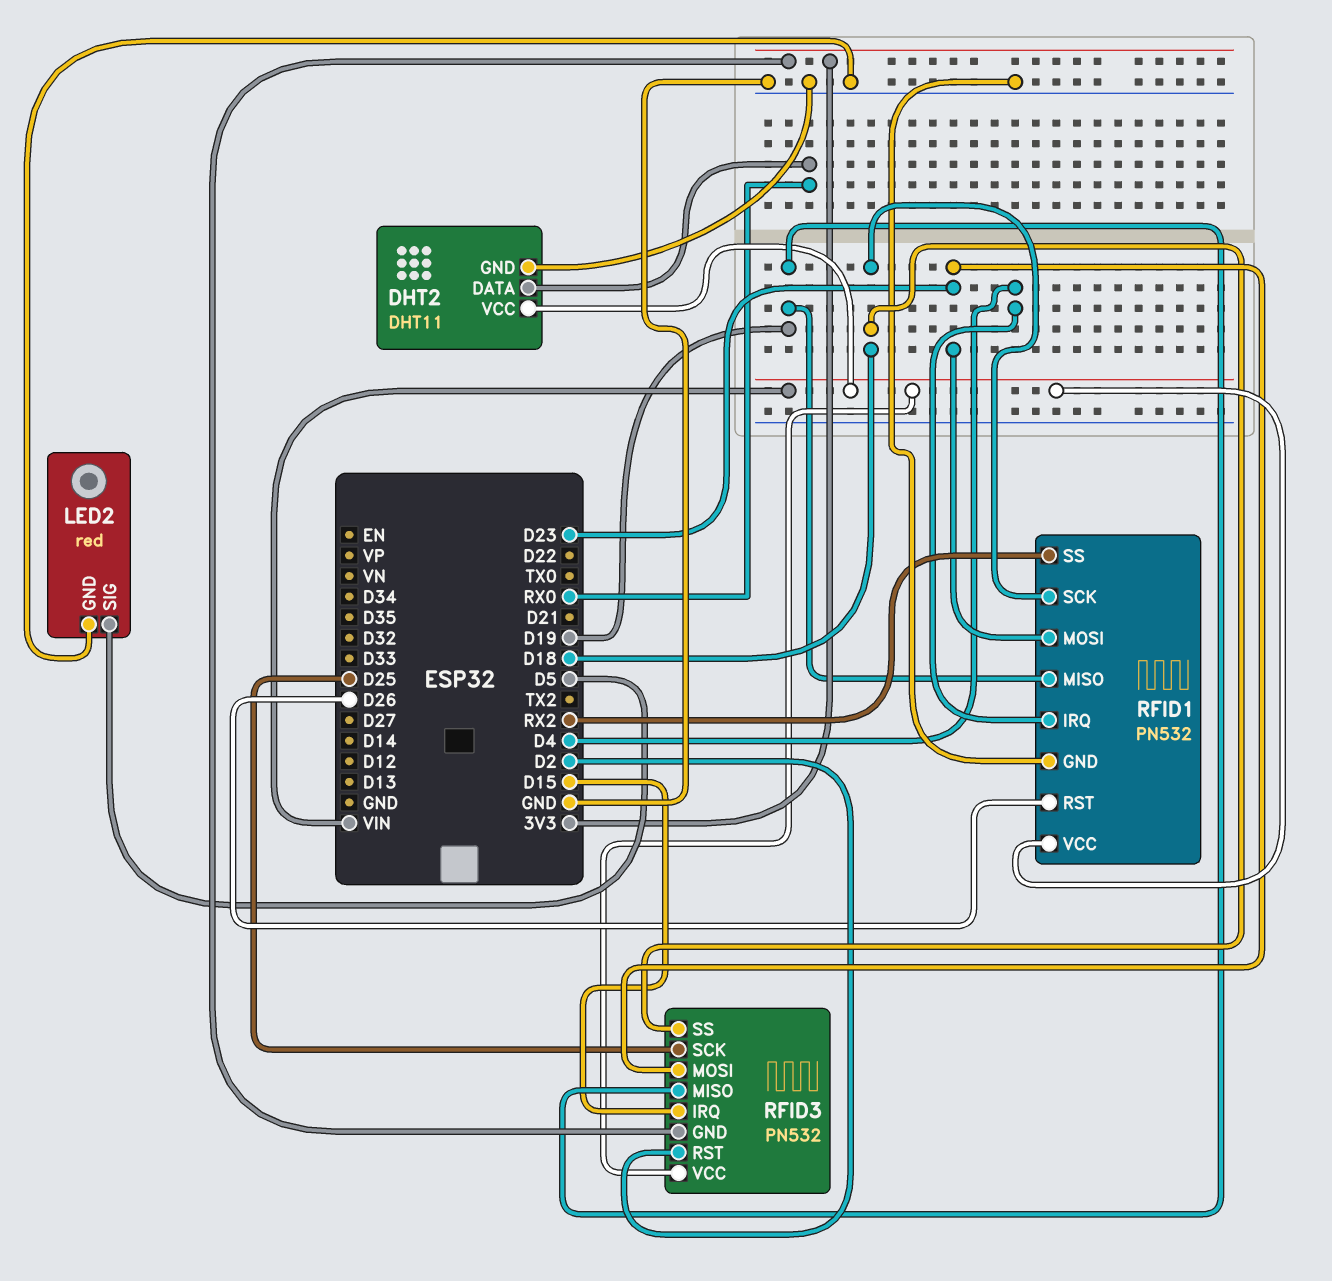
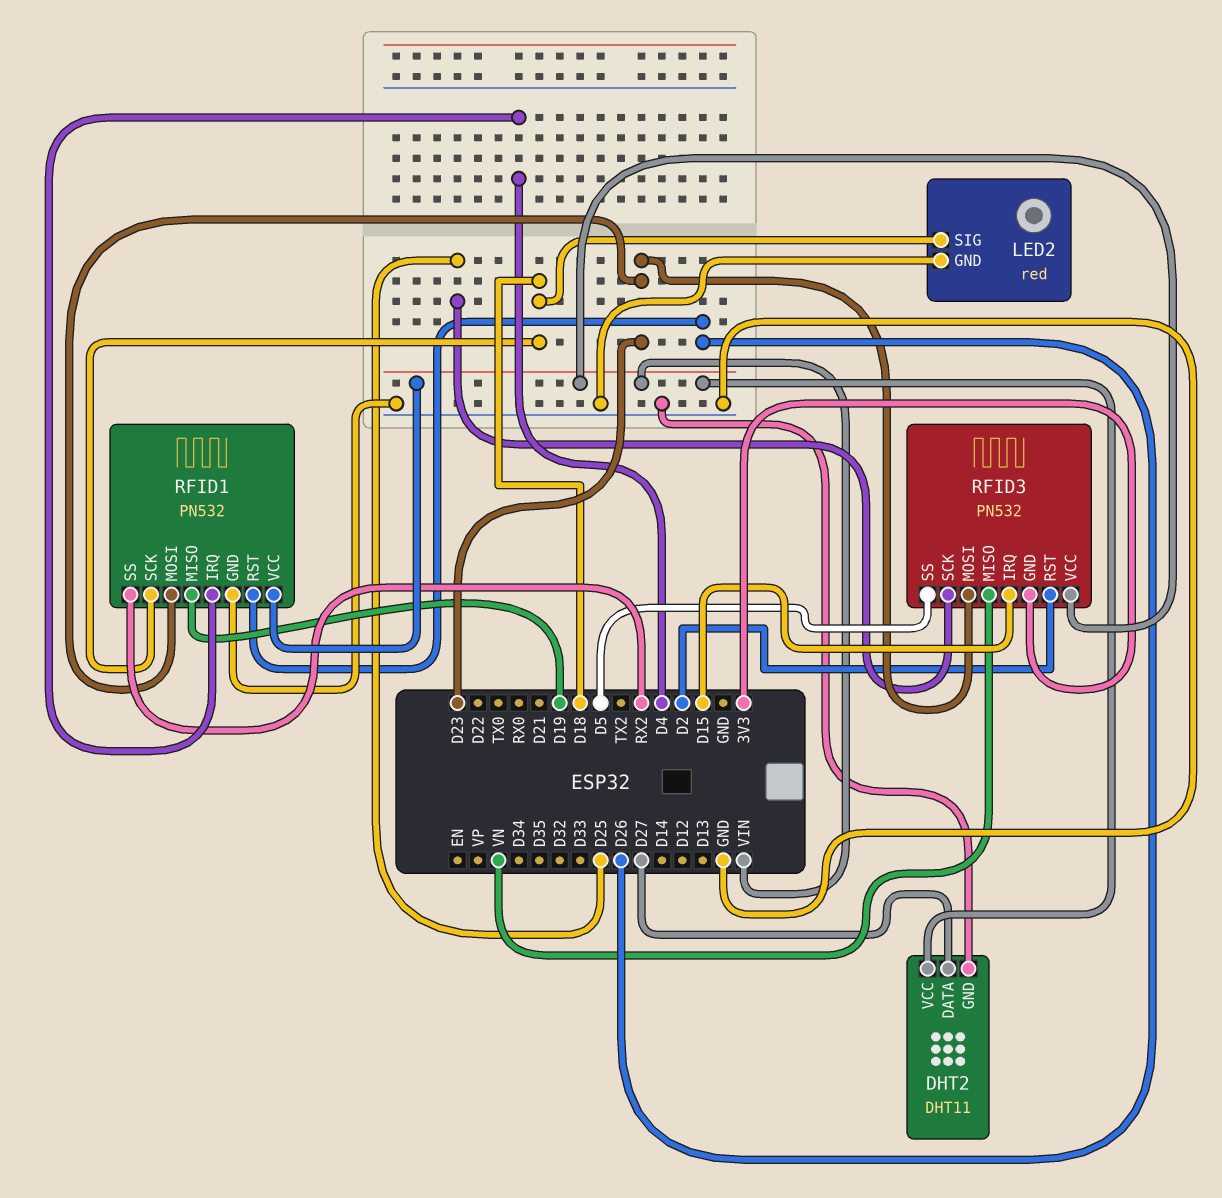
DHT2 pin DATA: RX0 -> D27
LED2 pin SIG: D5 -> D18
RFID3 pin MISO: D19 -> VN
RFID3 pin SS: D18 -> D5

